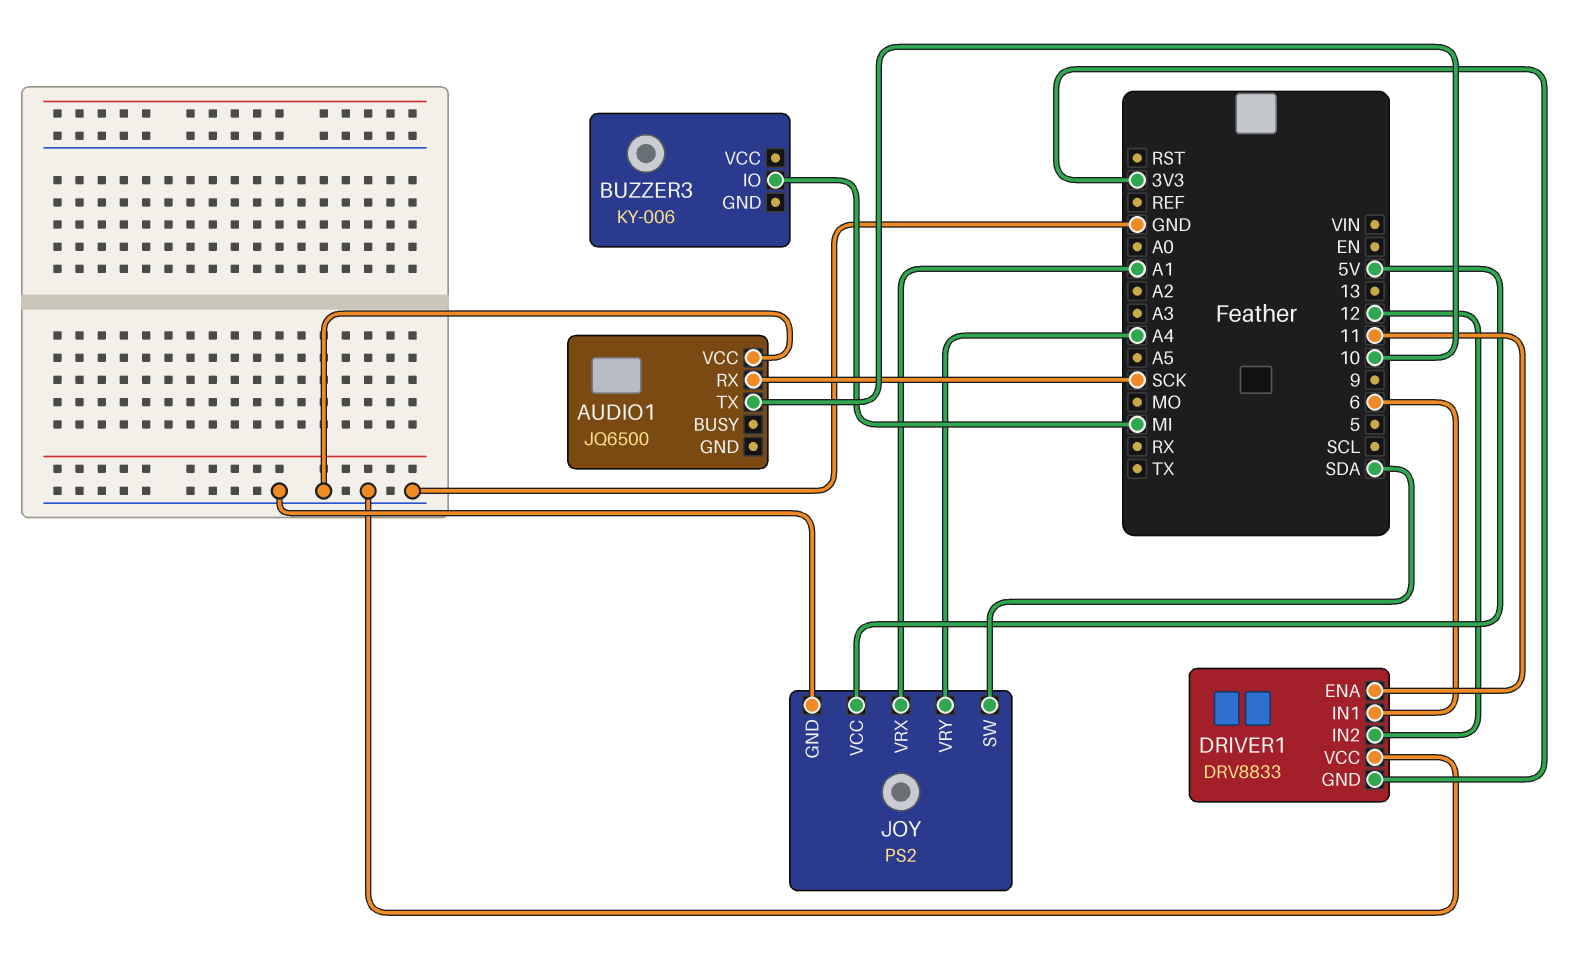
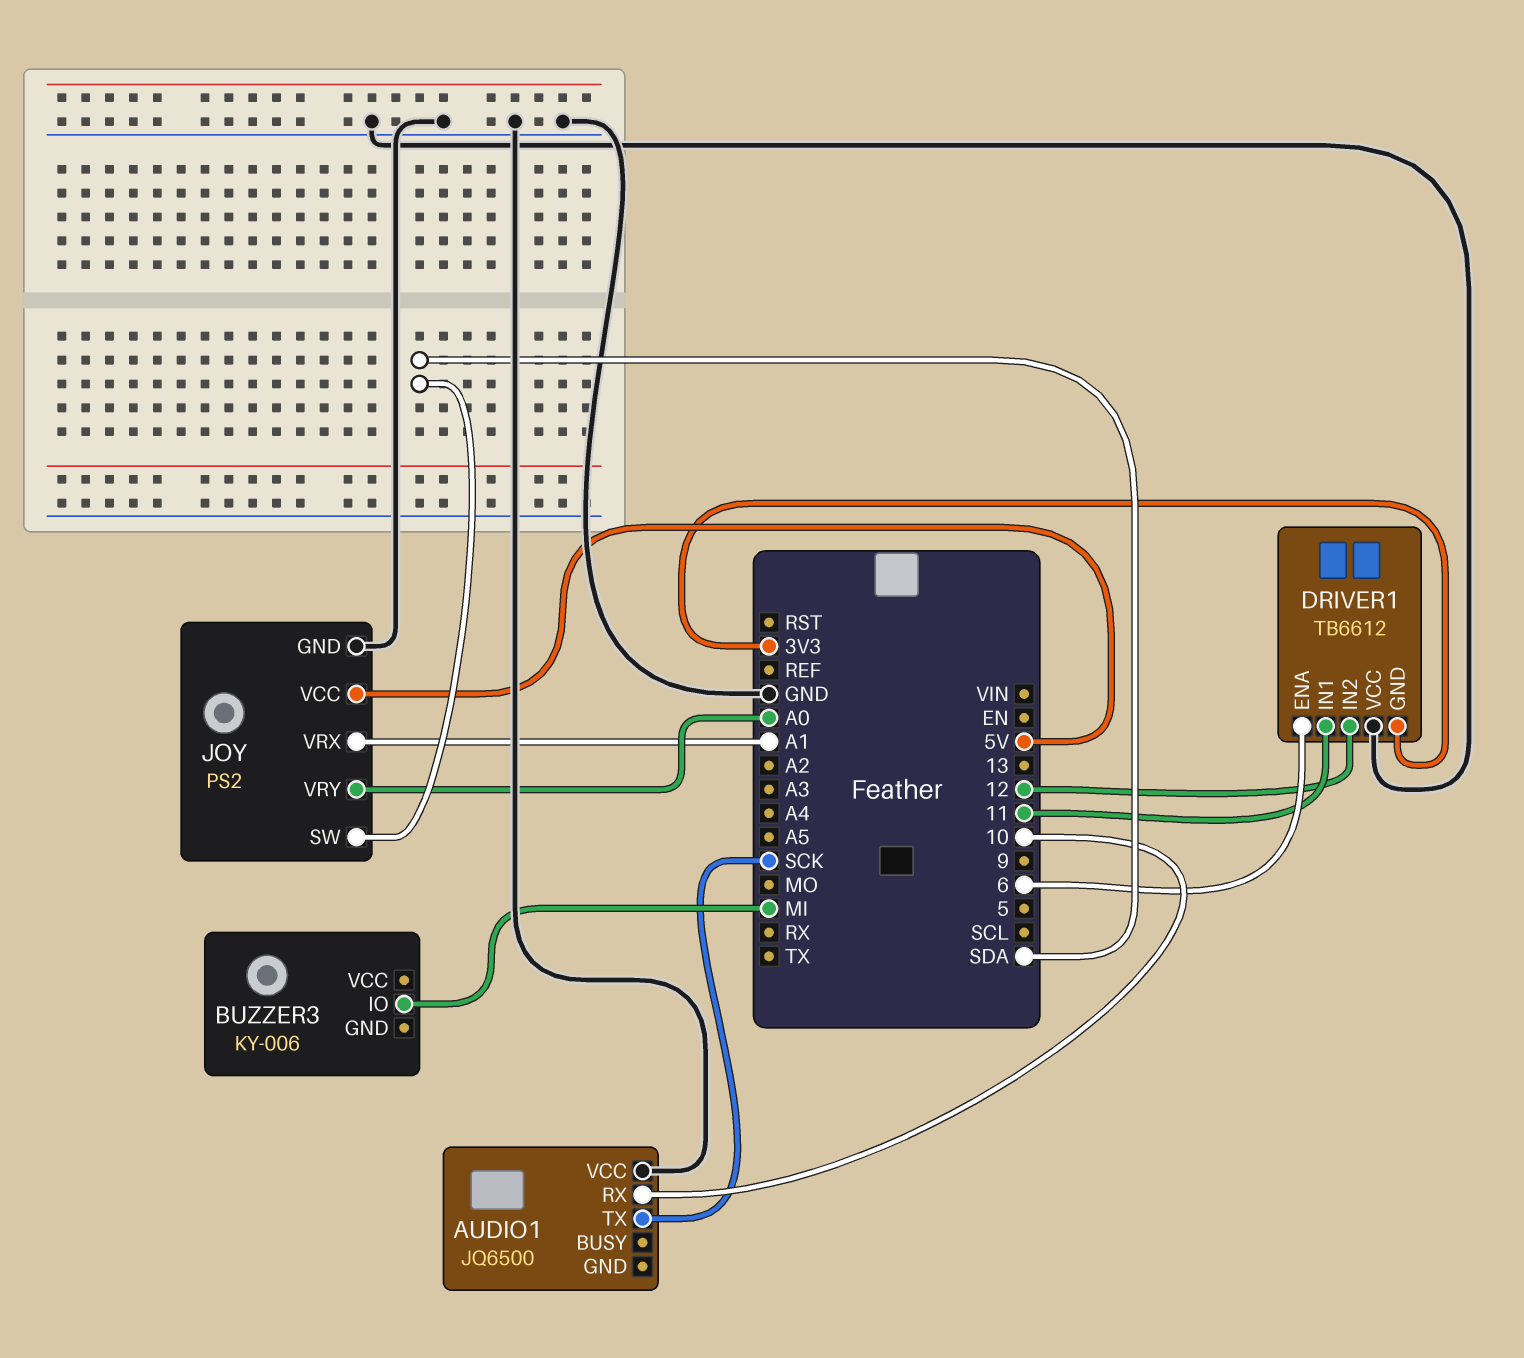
AUDIO1 pin RX: SCK -> 10
AUDIO1 pin TX: 10 -> SCK
DRIVER1: DRV8833 -> TB6612
DRIVER1 pin ENA: 11 -> 6
DRIVER1 pin IN1: 6 -> 11
JOY pin VRY: A4 -> A0

